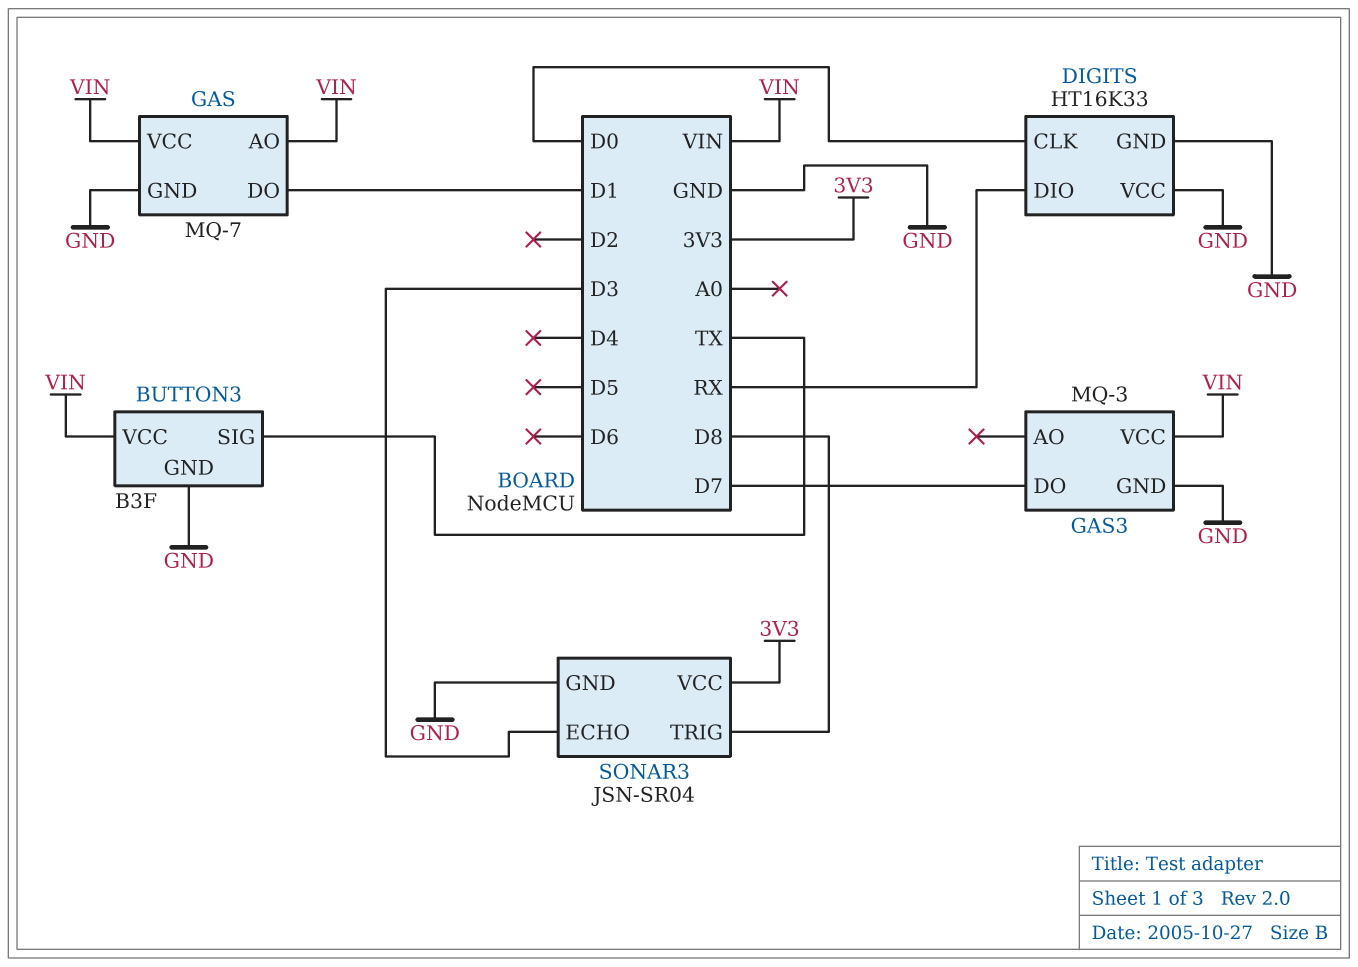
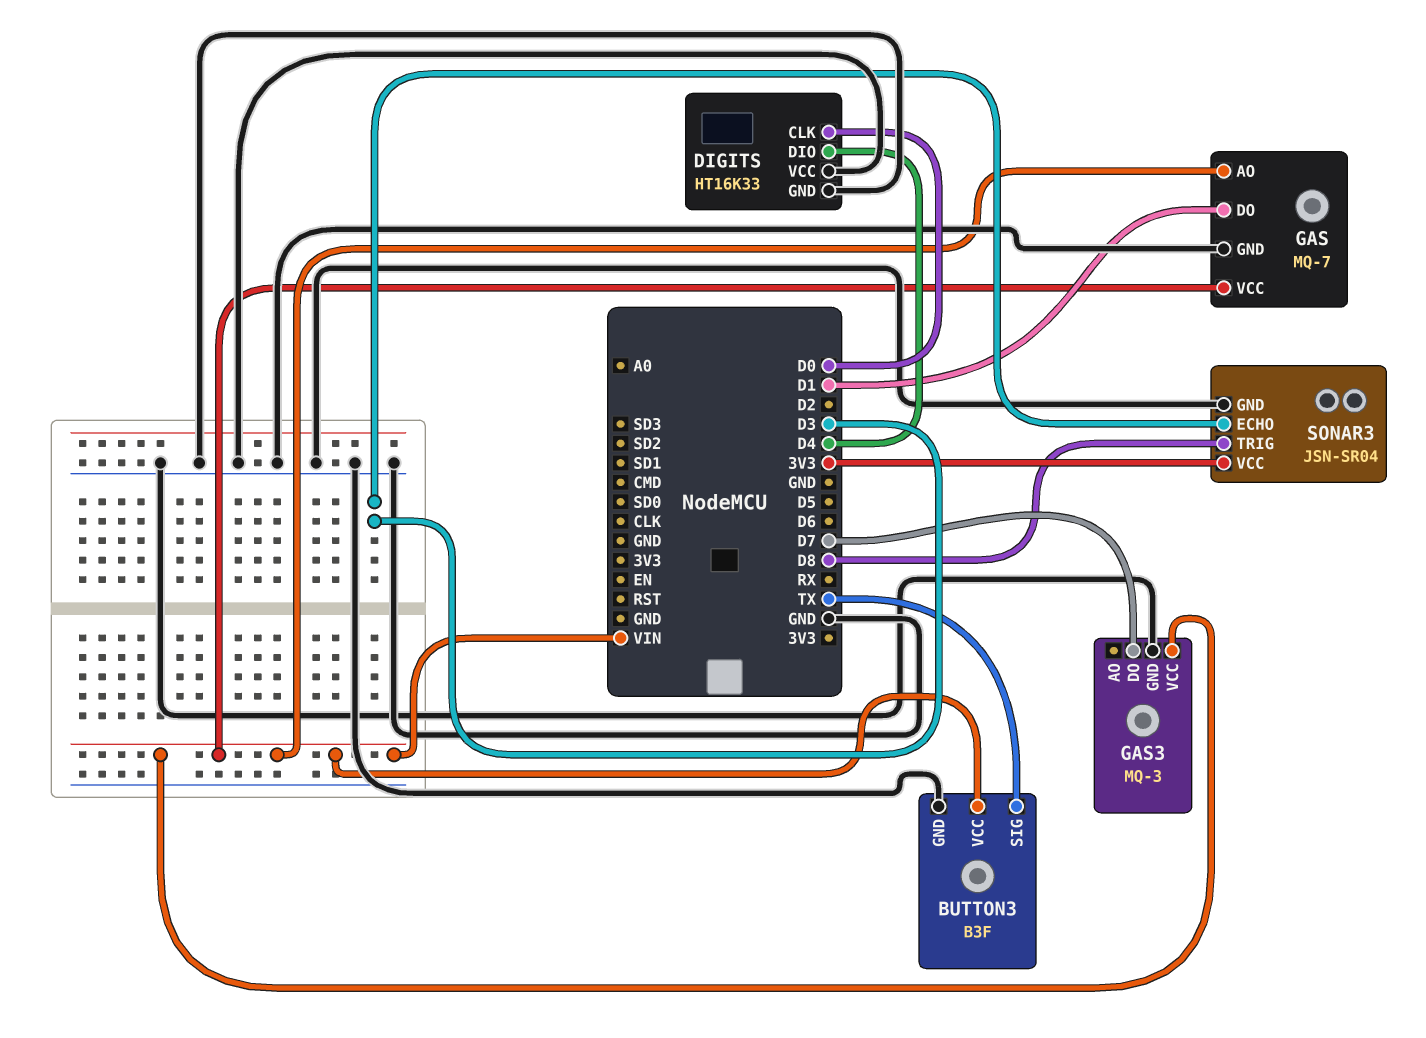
DIGITS pin DIO: RX -> D4

